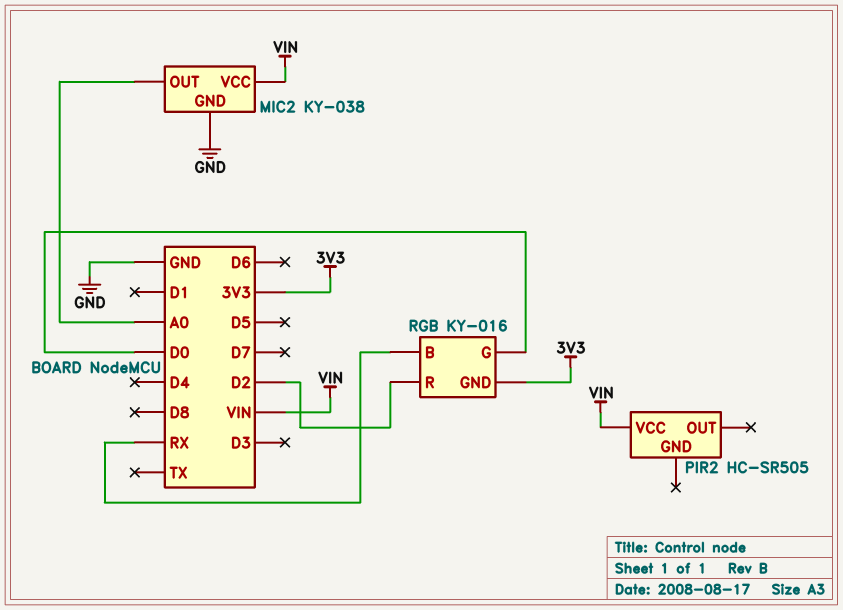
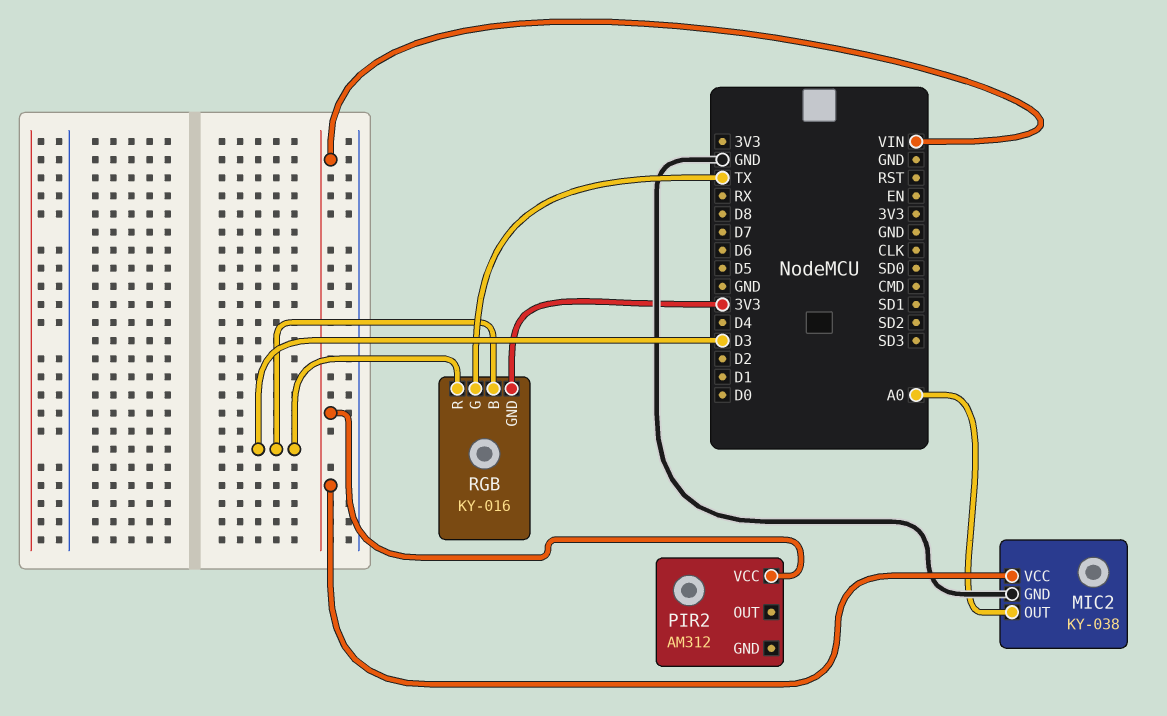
PIR2: HC-SR505 -> AM312
RGB pin B: RX -> D3
RGB pin G: D0 -> TX
RGB pin R: D2 -> D3

